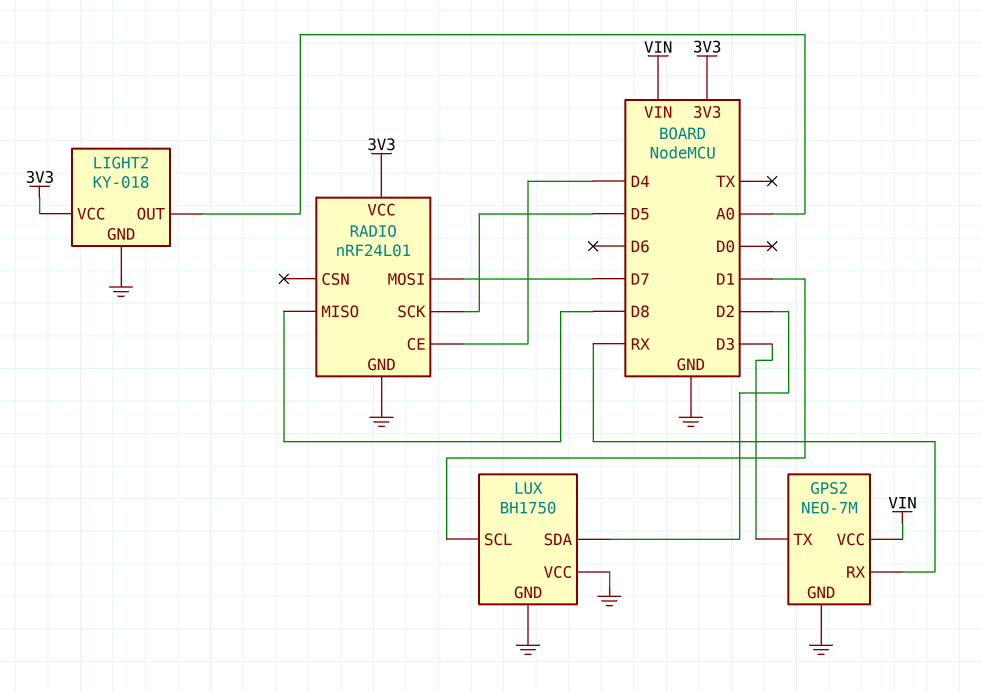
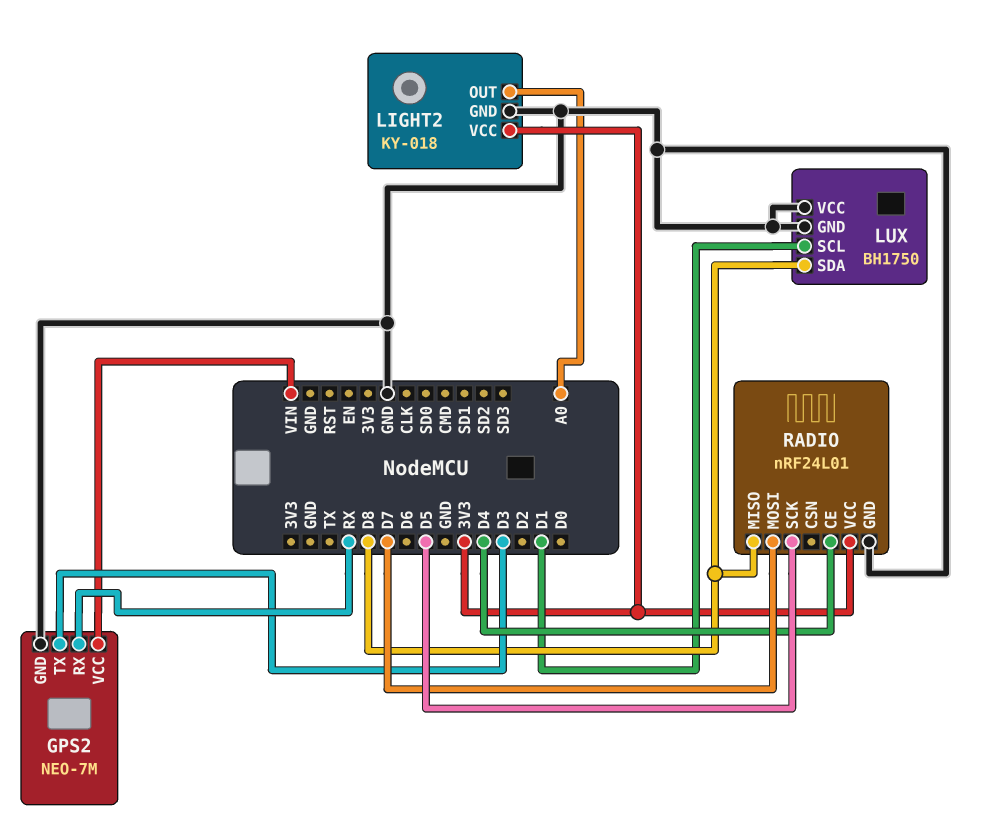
LUX pin SDA: D2 -> D8

